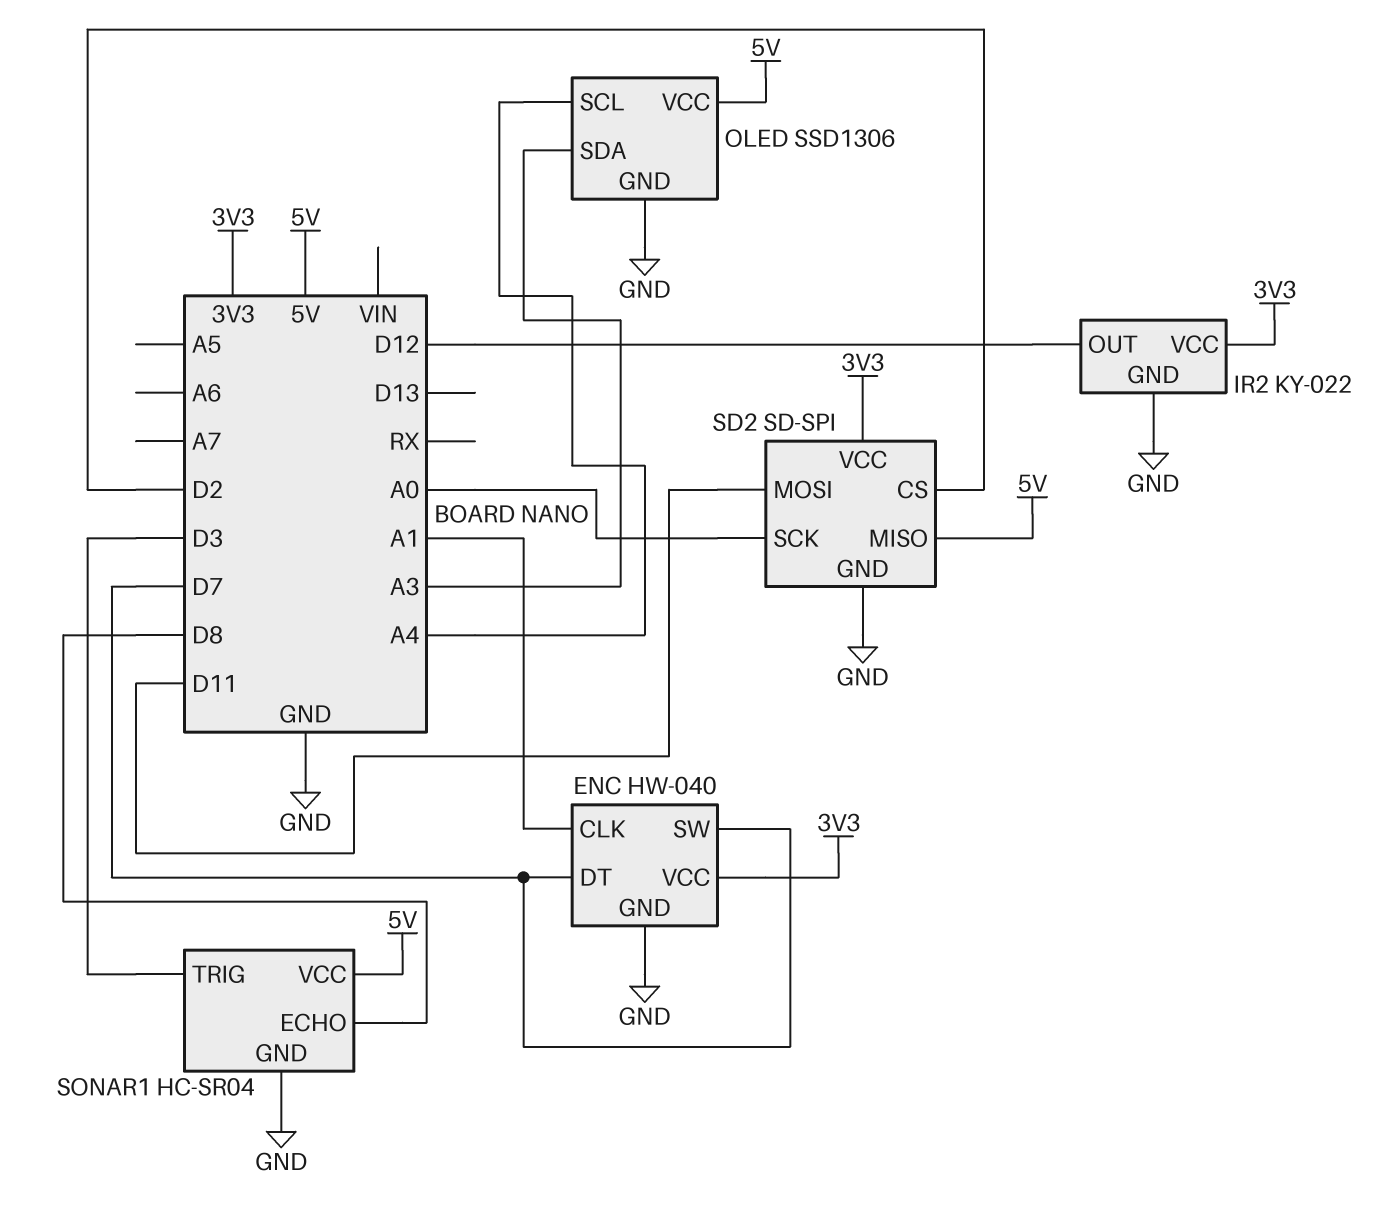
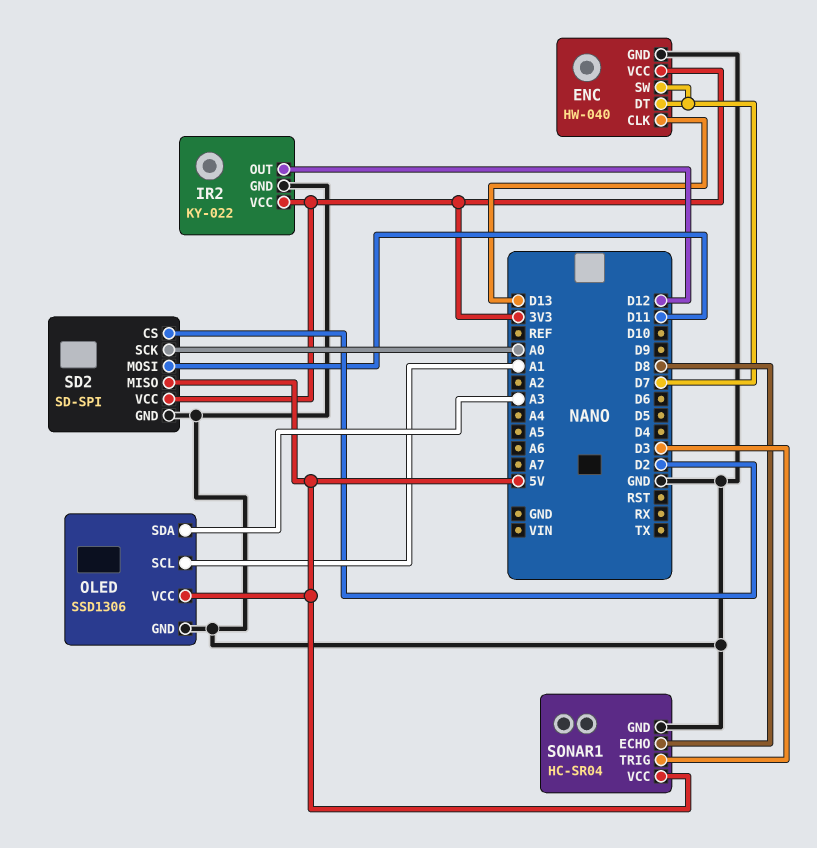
ENC pin CLK: A1 -> D13
OLED pin SCL: A4 -> A1

